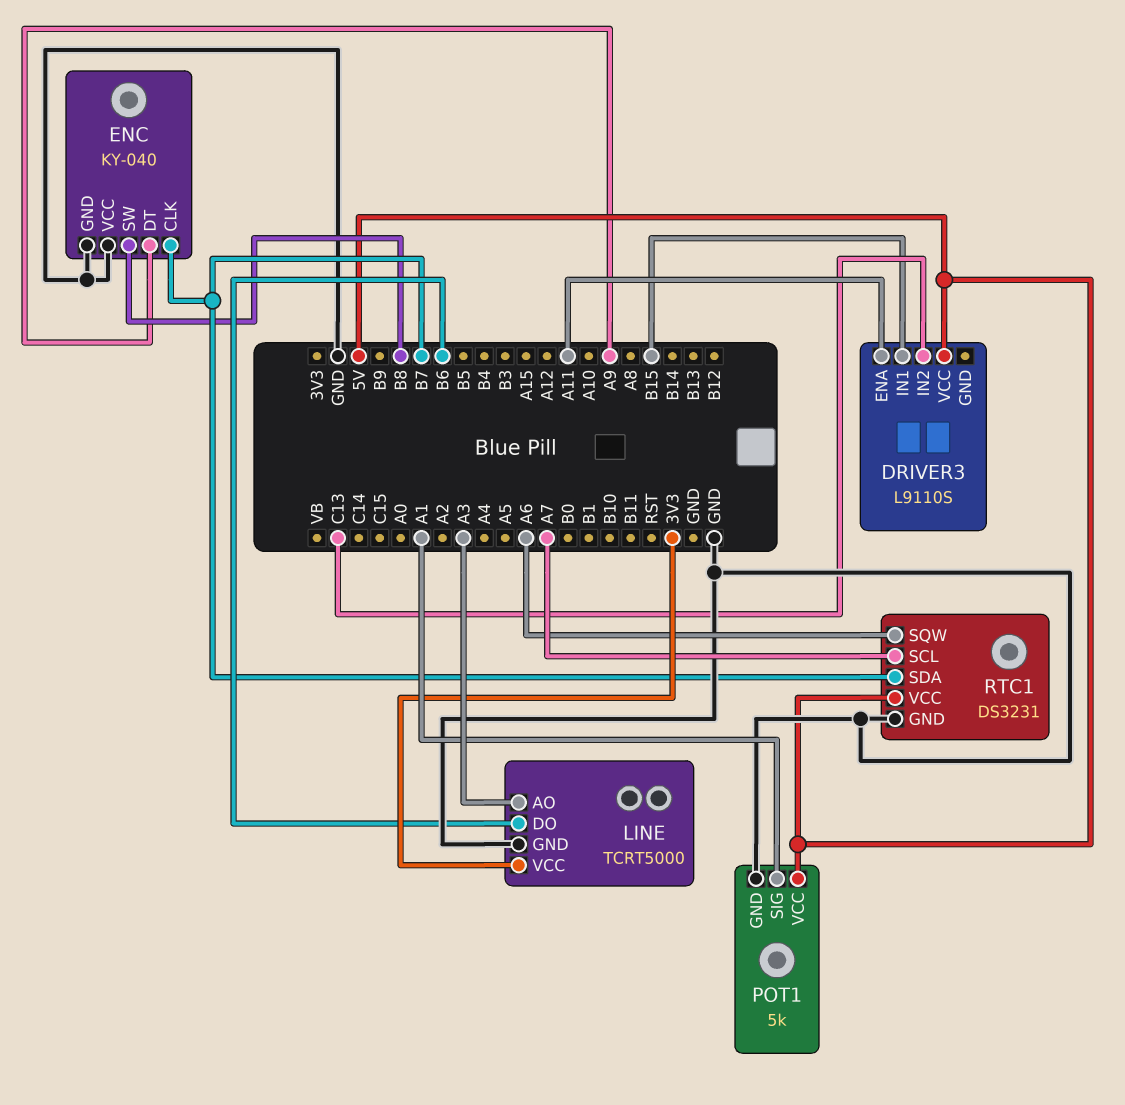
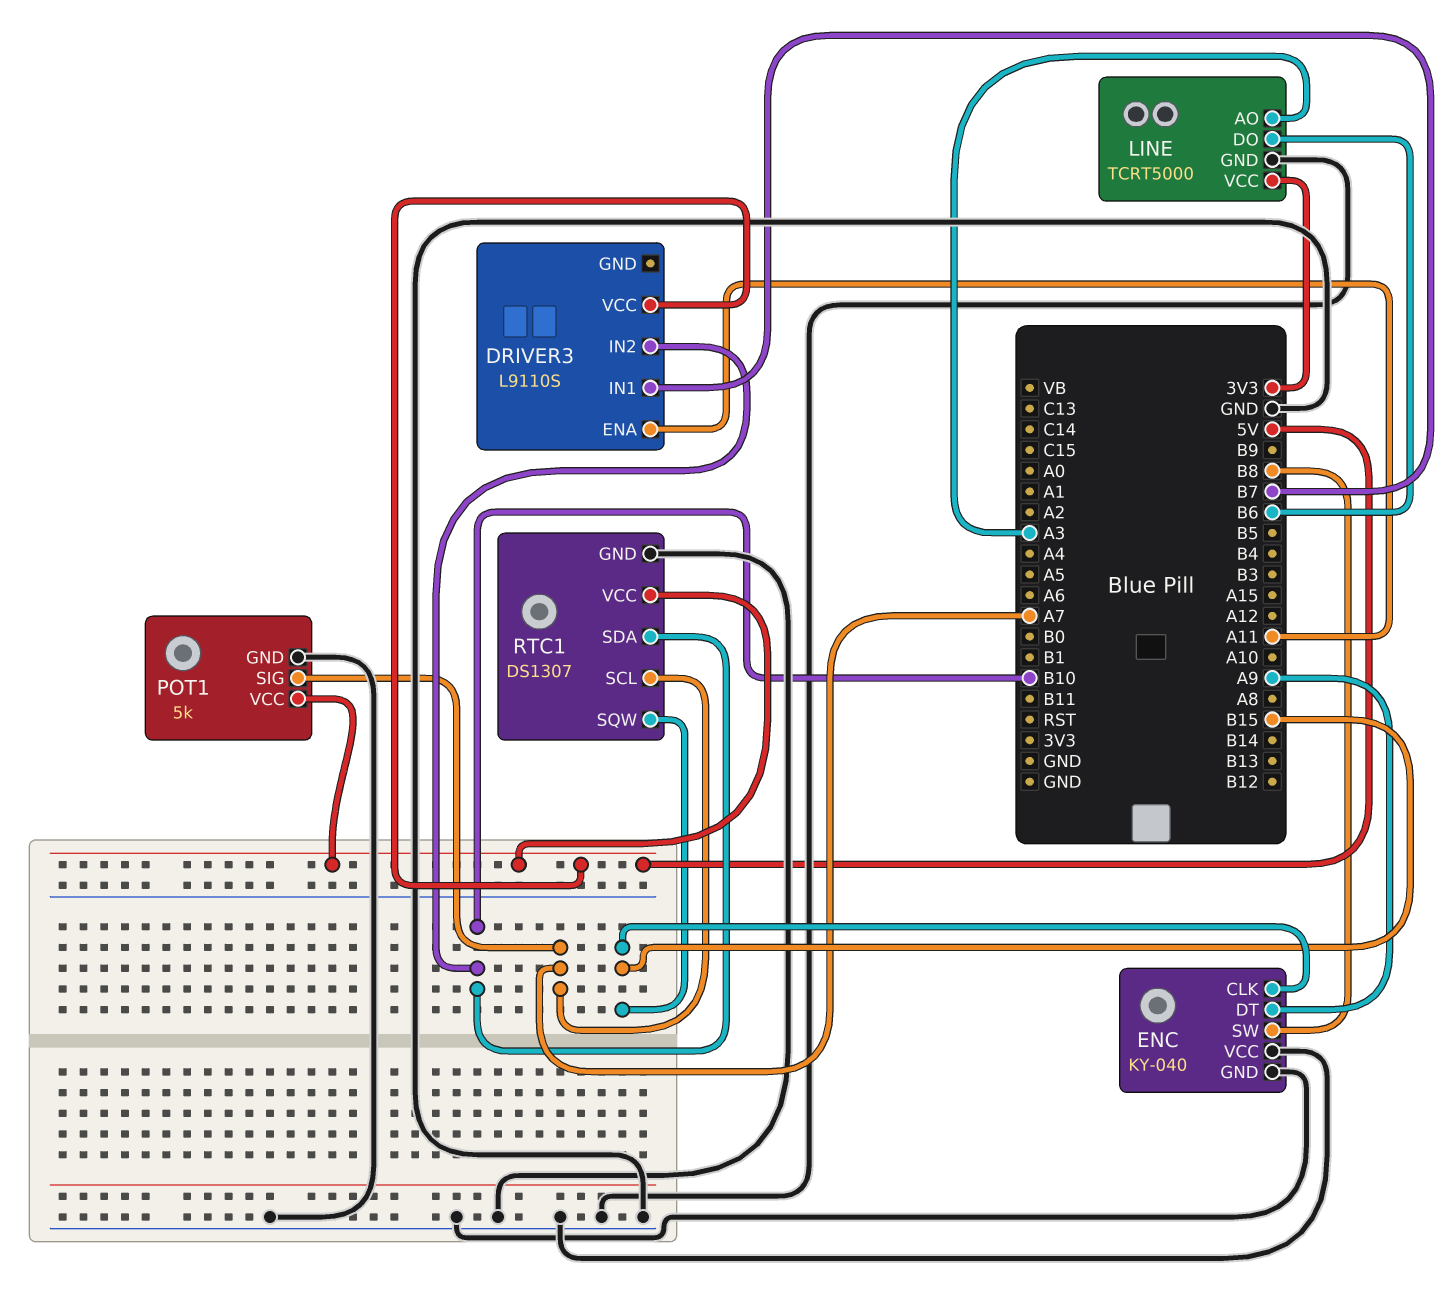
DRIVER3 pin IN1: B15 -> B7
DRIVER3 pin IN2: C13 -> B10
ENC pin CLK: B7 -> B15
POT1 pin SIG: A1 -> A7
RTC1: DS3231 -> DS1307
RTC1 pin SDA: B7 -> B10
RTC1 pin SQW: A6 -> B15

